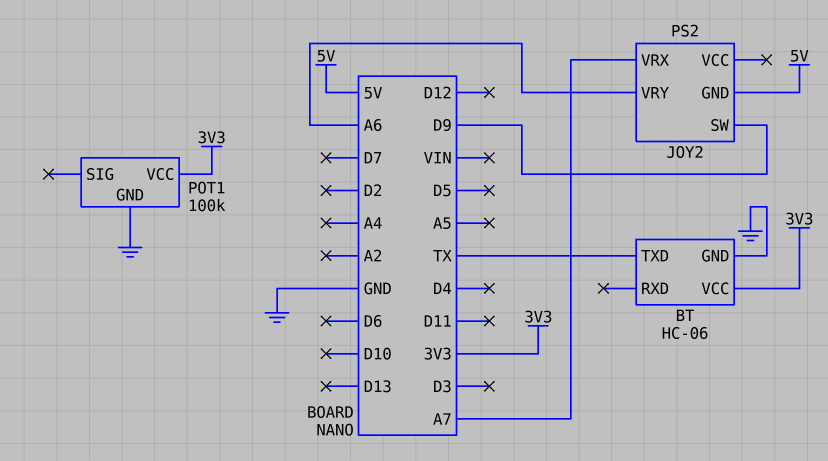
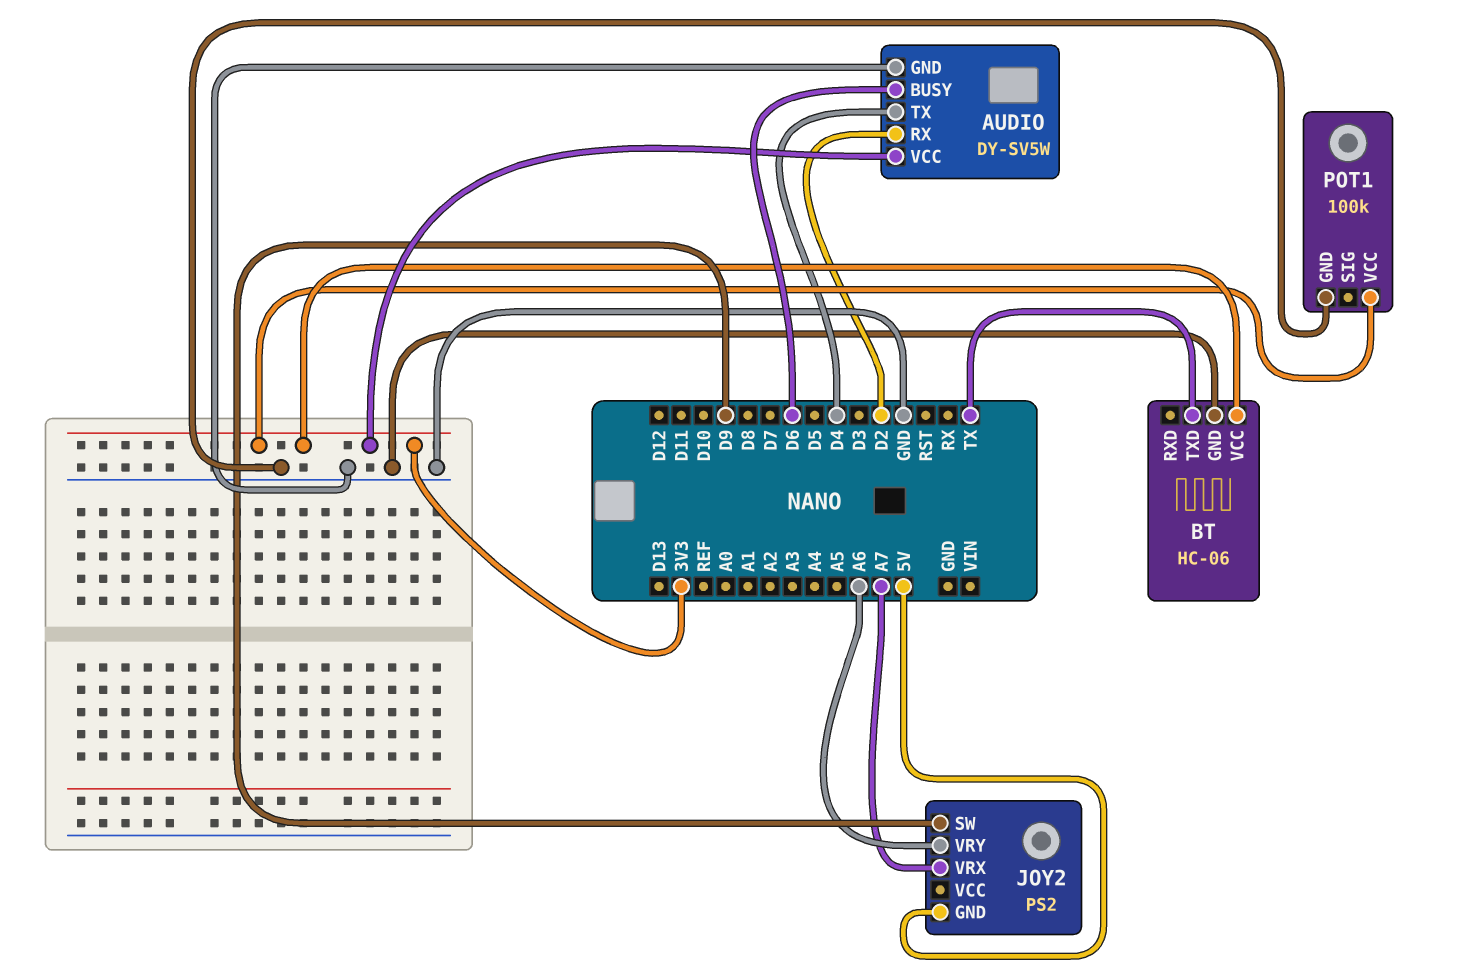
AUDIO: none -> DY-SV5W
AUDIO pin BUSY: none -> D6
AUDIO pin GND: none -> GND
AUDIO pin RX: none -> D2
AUDIO pin TX: none -> D4
AUDIO pin VCC: none -> 3V3

